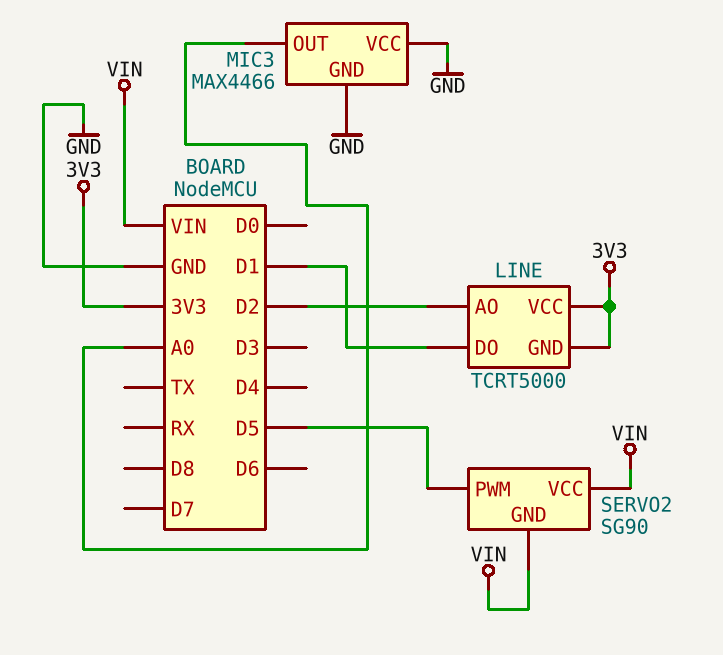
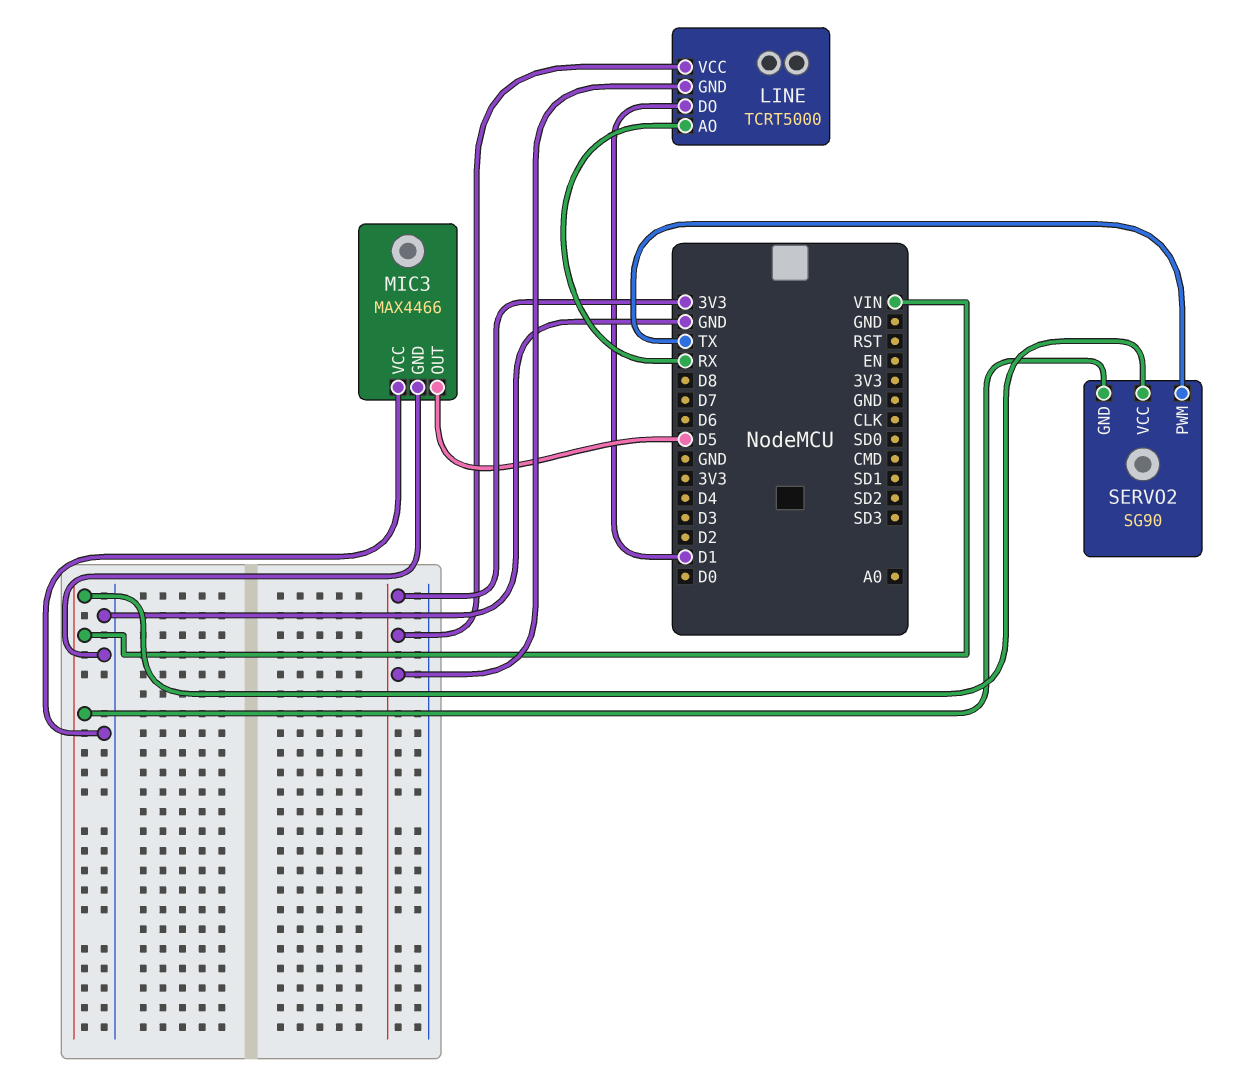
LINE pin AO: D2 -> RX
MIC3 pin OUT: A0 -> D5
SERVO2 pin PWM: D5 -> TX

